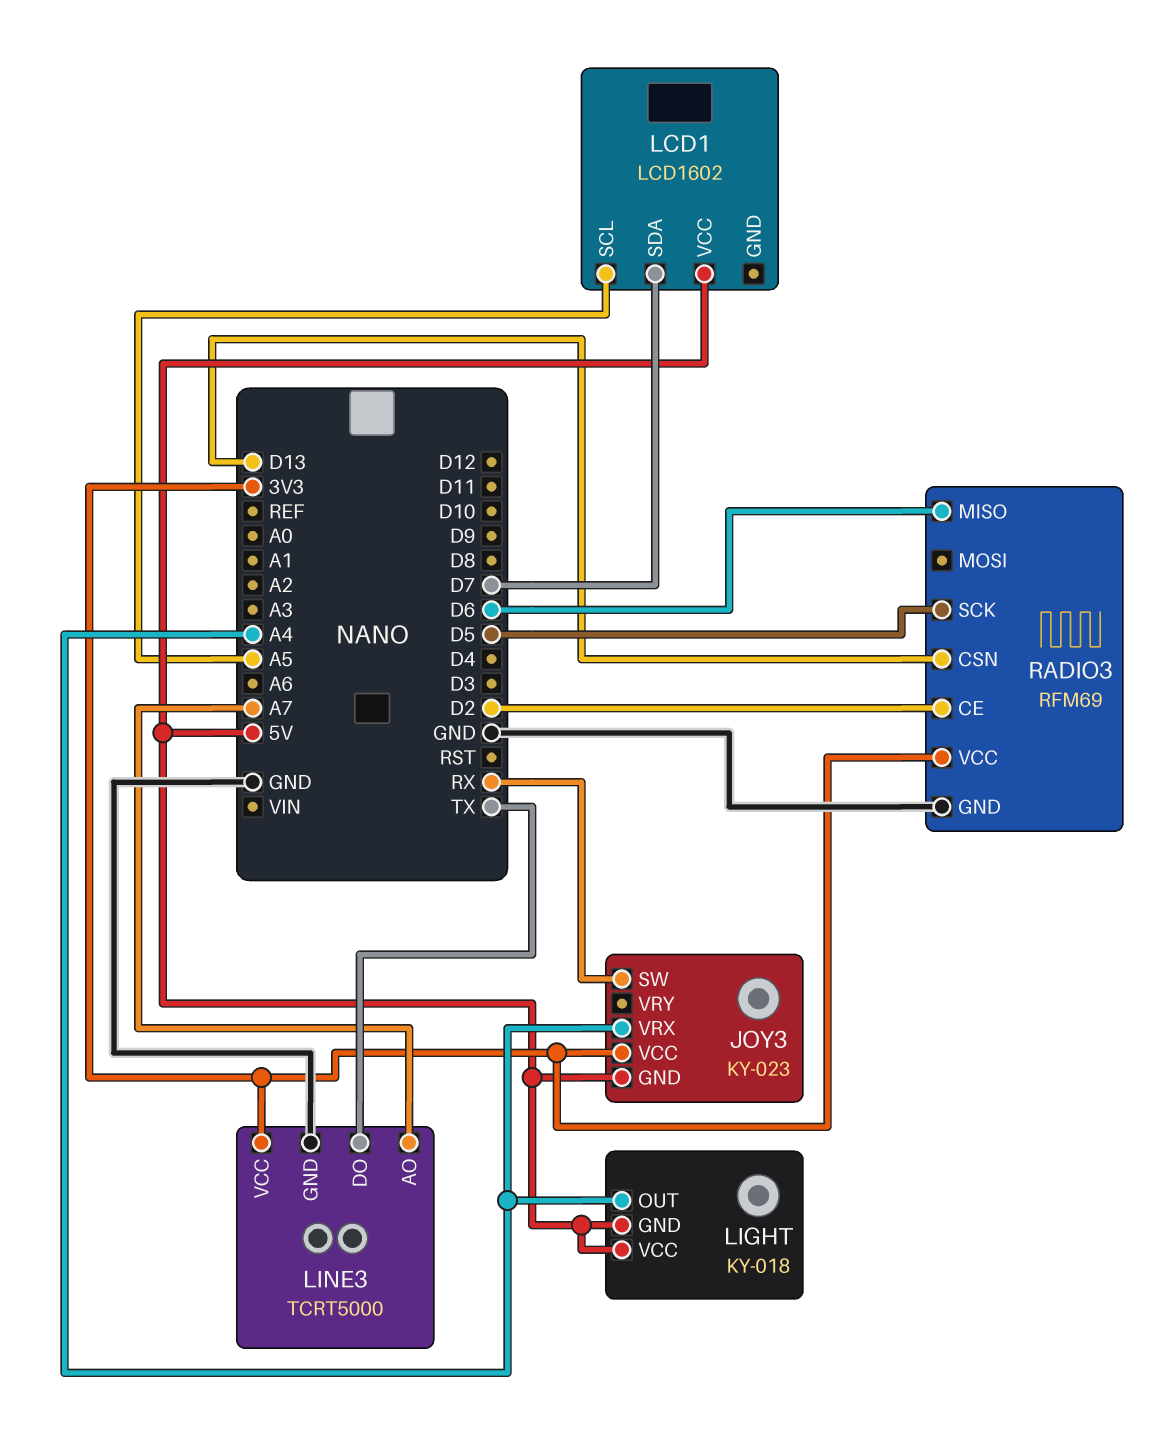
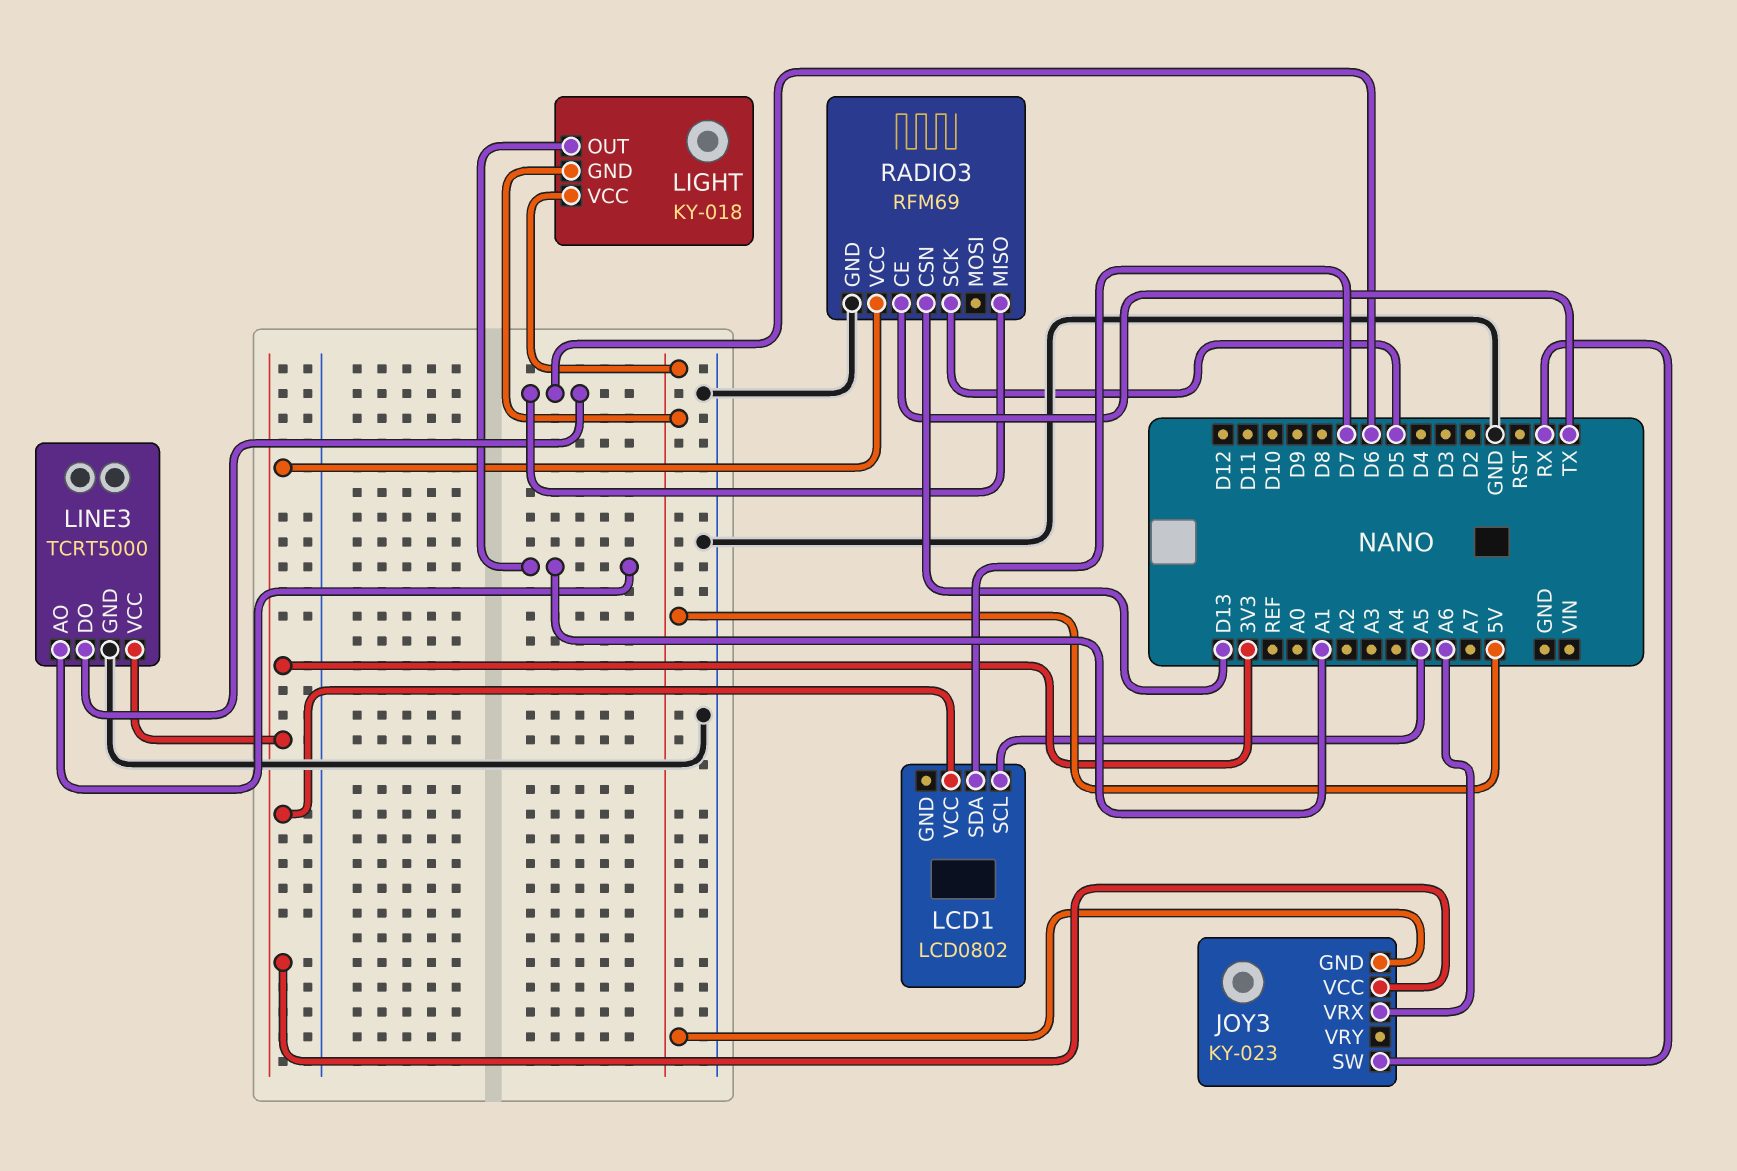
JOY3 pin VRX: A4 -> A6
LCD1: LCD1602 -> LCD0802
LCD1 pin VCC: 5V -> 3V3
LIGHT pin OUT: A4 -> A1
LINE3 pin AO: A7 -> A1
LINE3 pin DO: TX -> D6
RADIO3 pin CE: D2 -> TX

